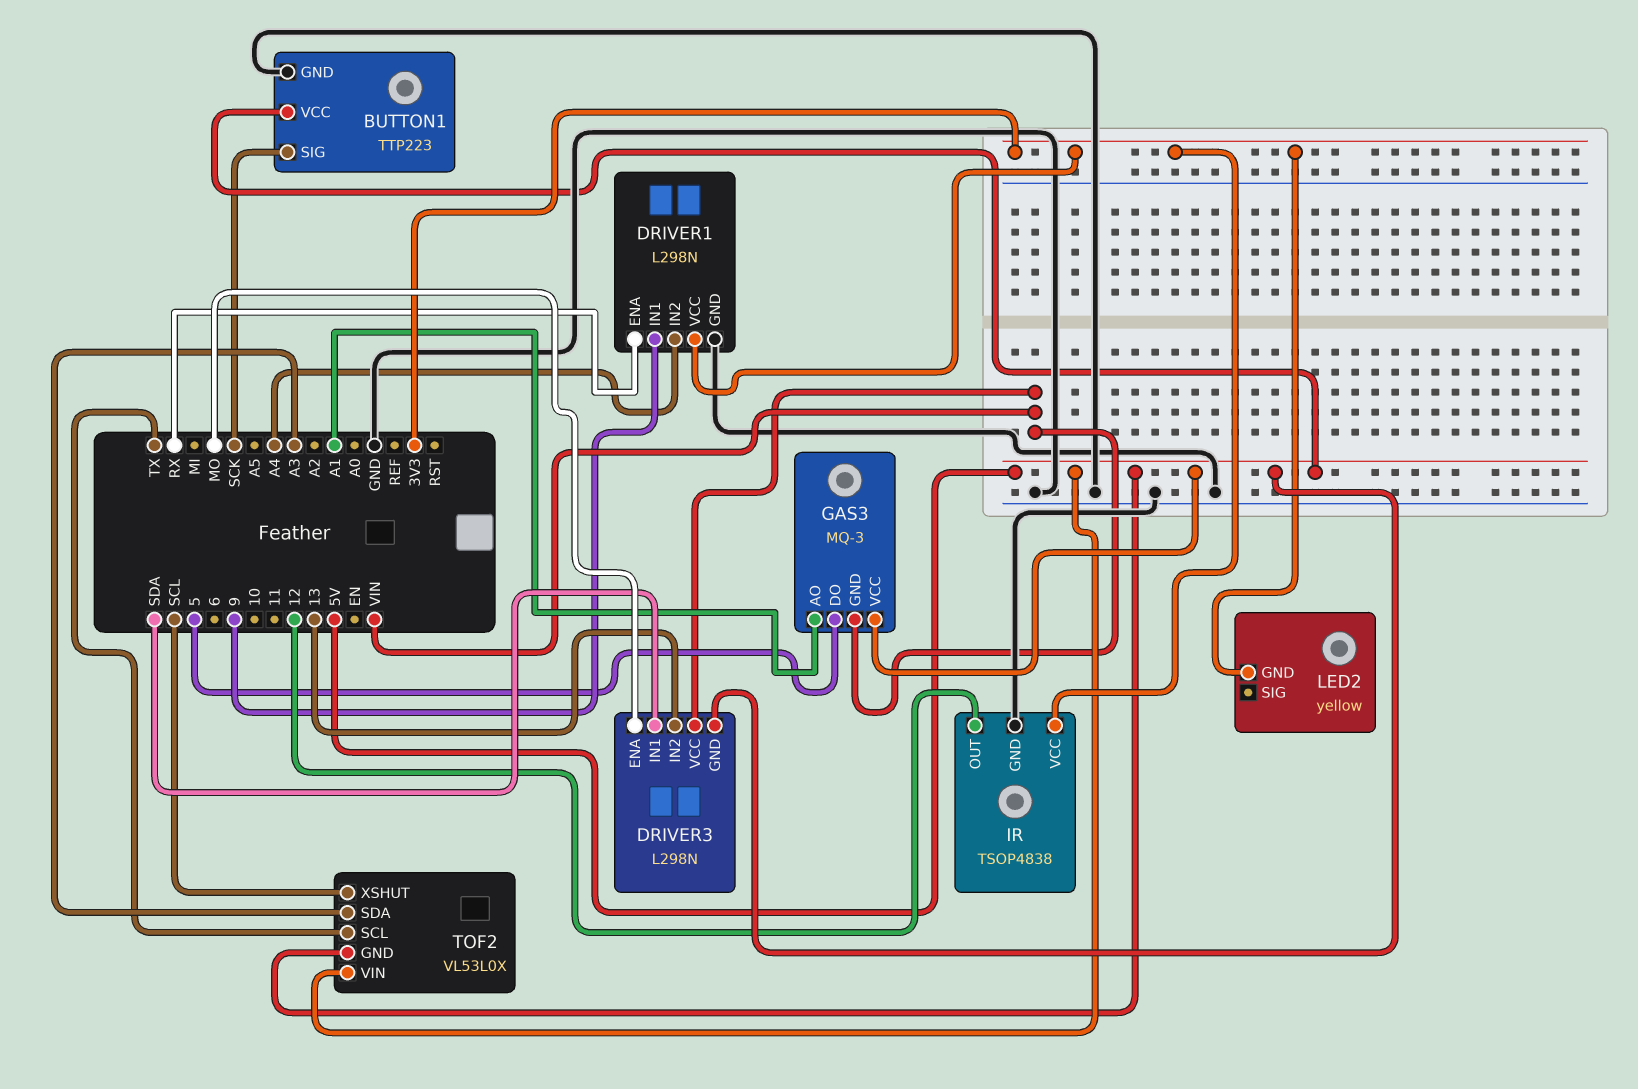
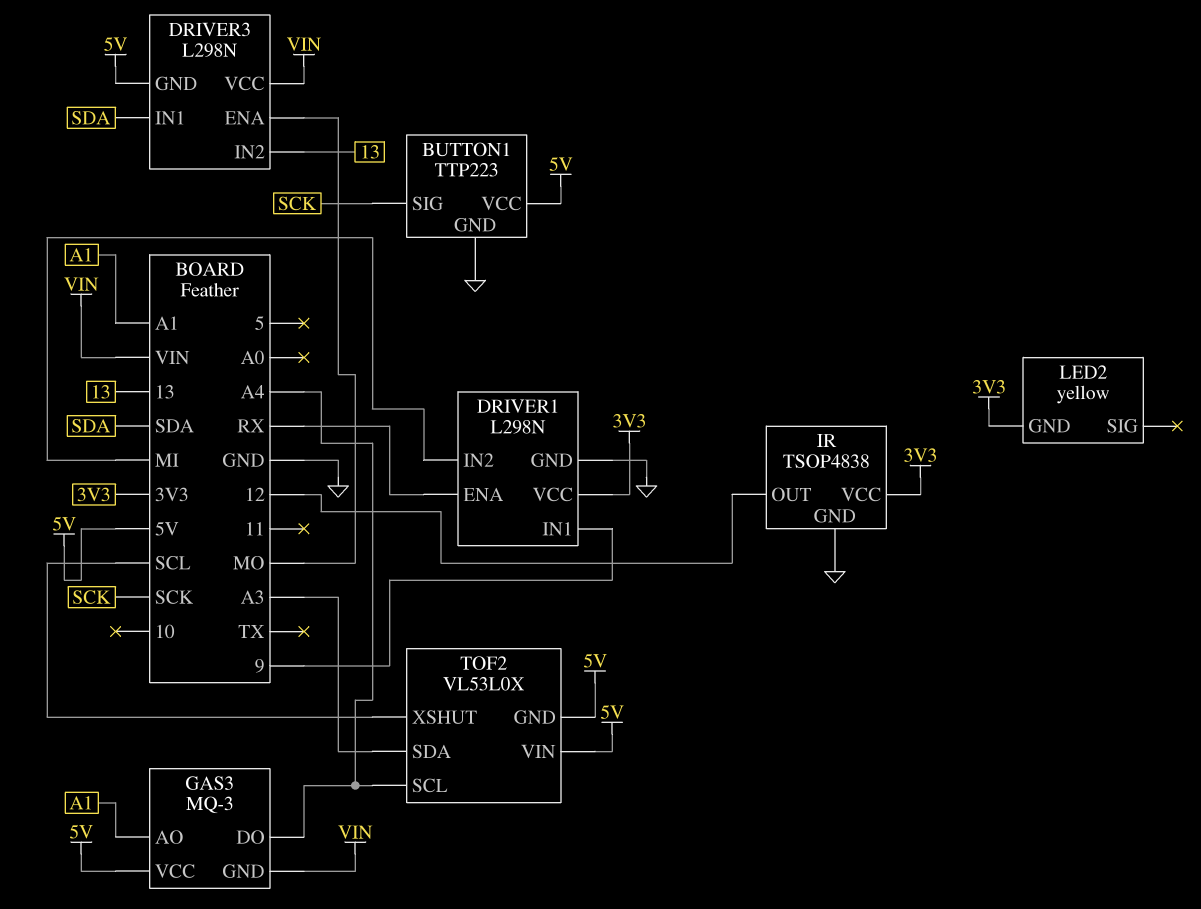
DRIVER1 pin IN2: A4 -> MI
GAS3 pin DO: 5 -> A4
TOF2 pin SCL: TX -> A4

